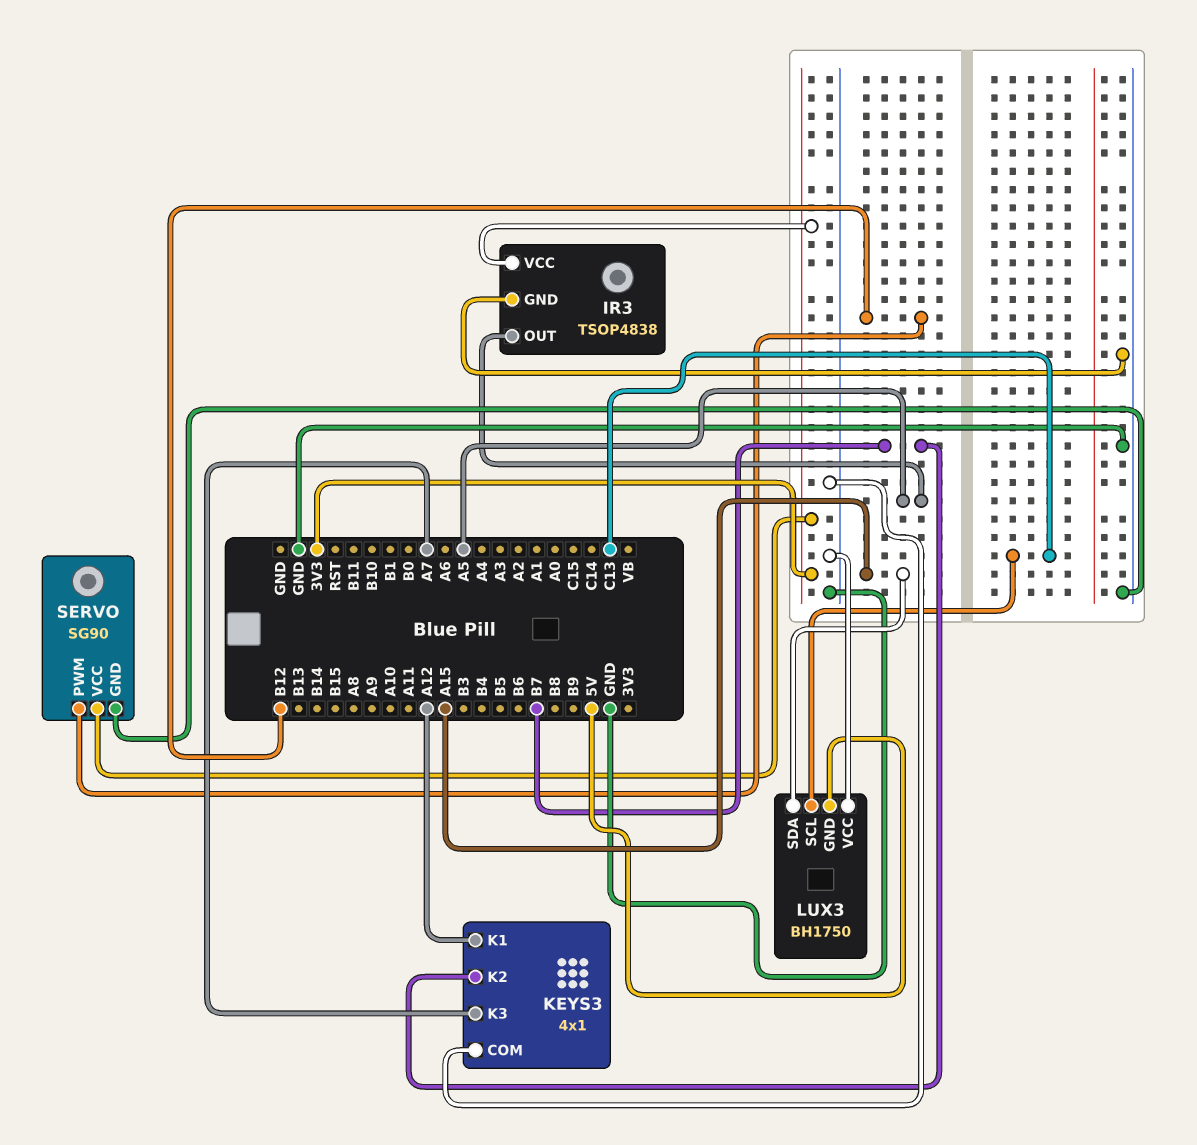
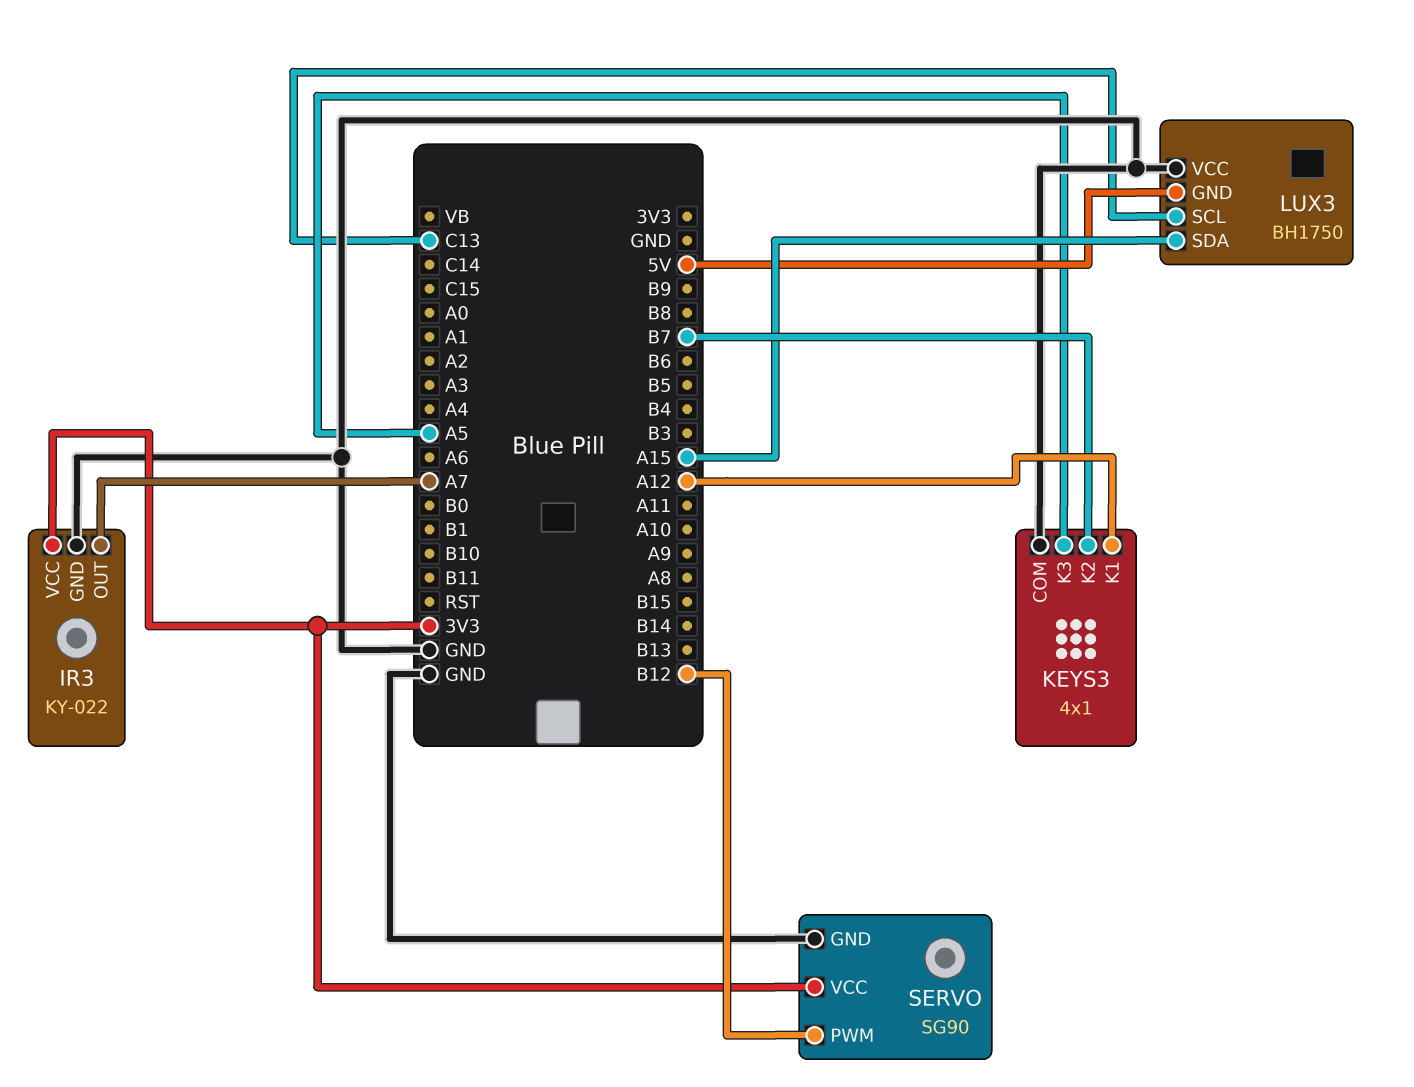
IR3: TSOP4838 -> KY-022
IR3 pin OUT: A5 -> A7
KEYS3 pin K3: A7 -> A5

